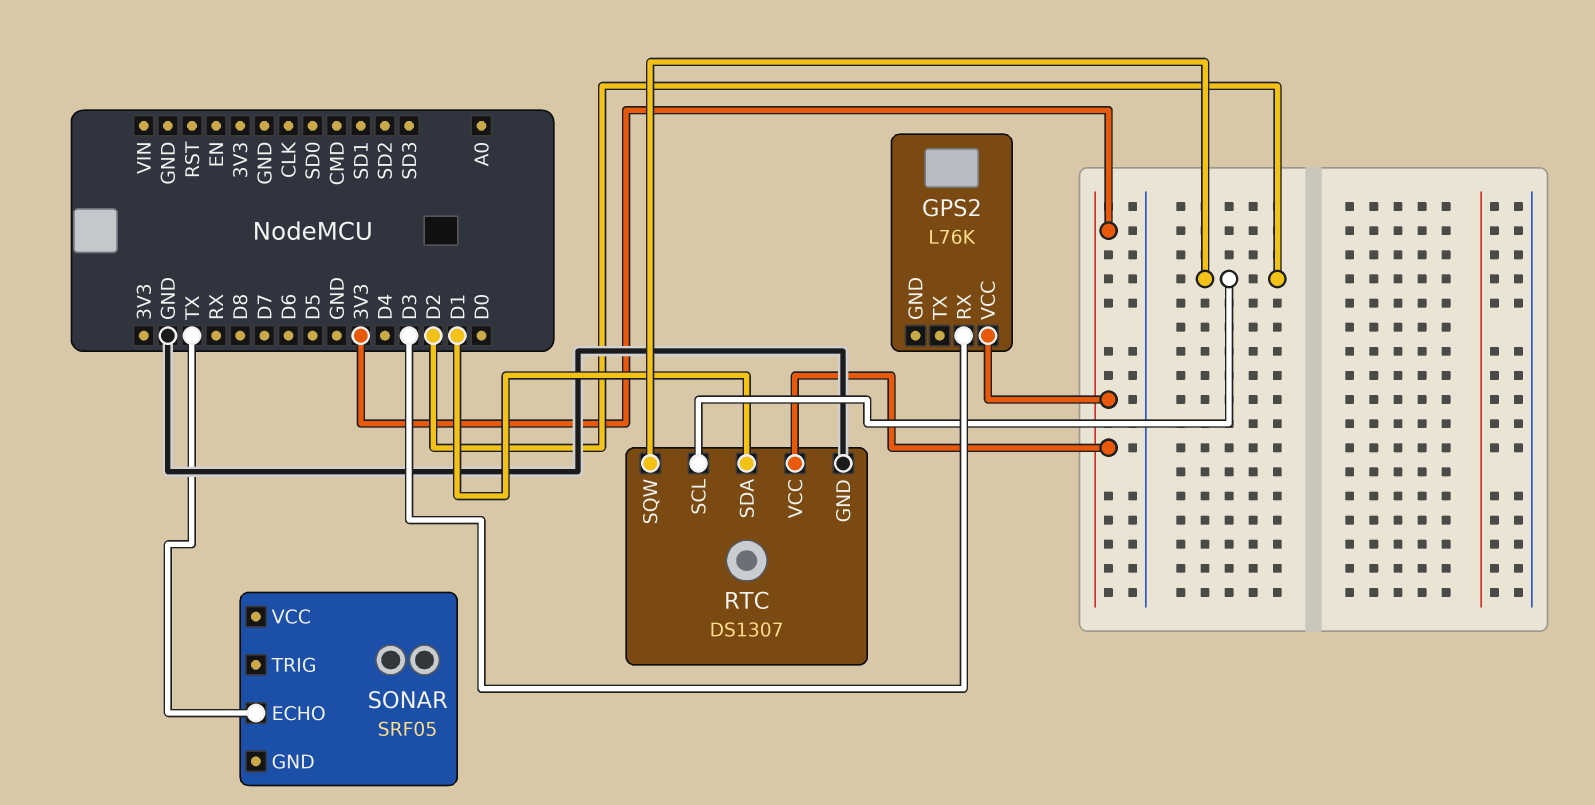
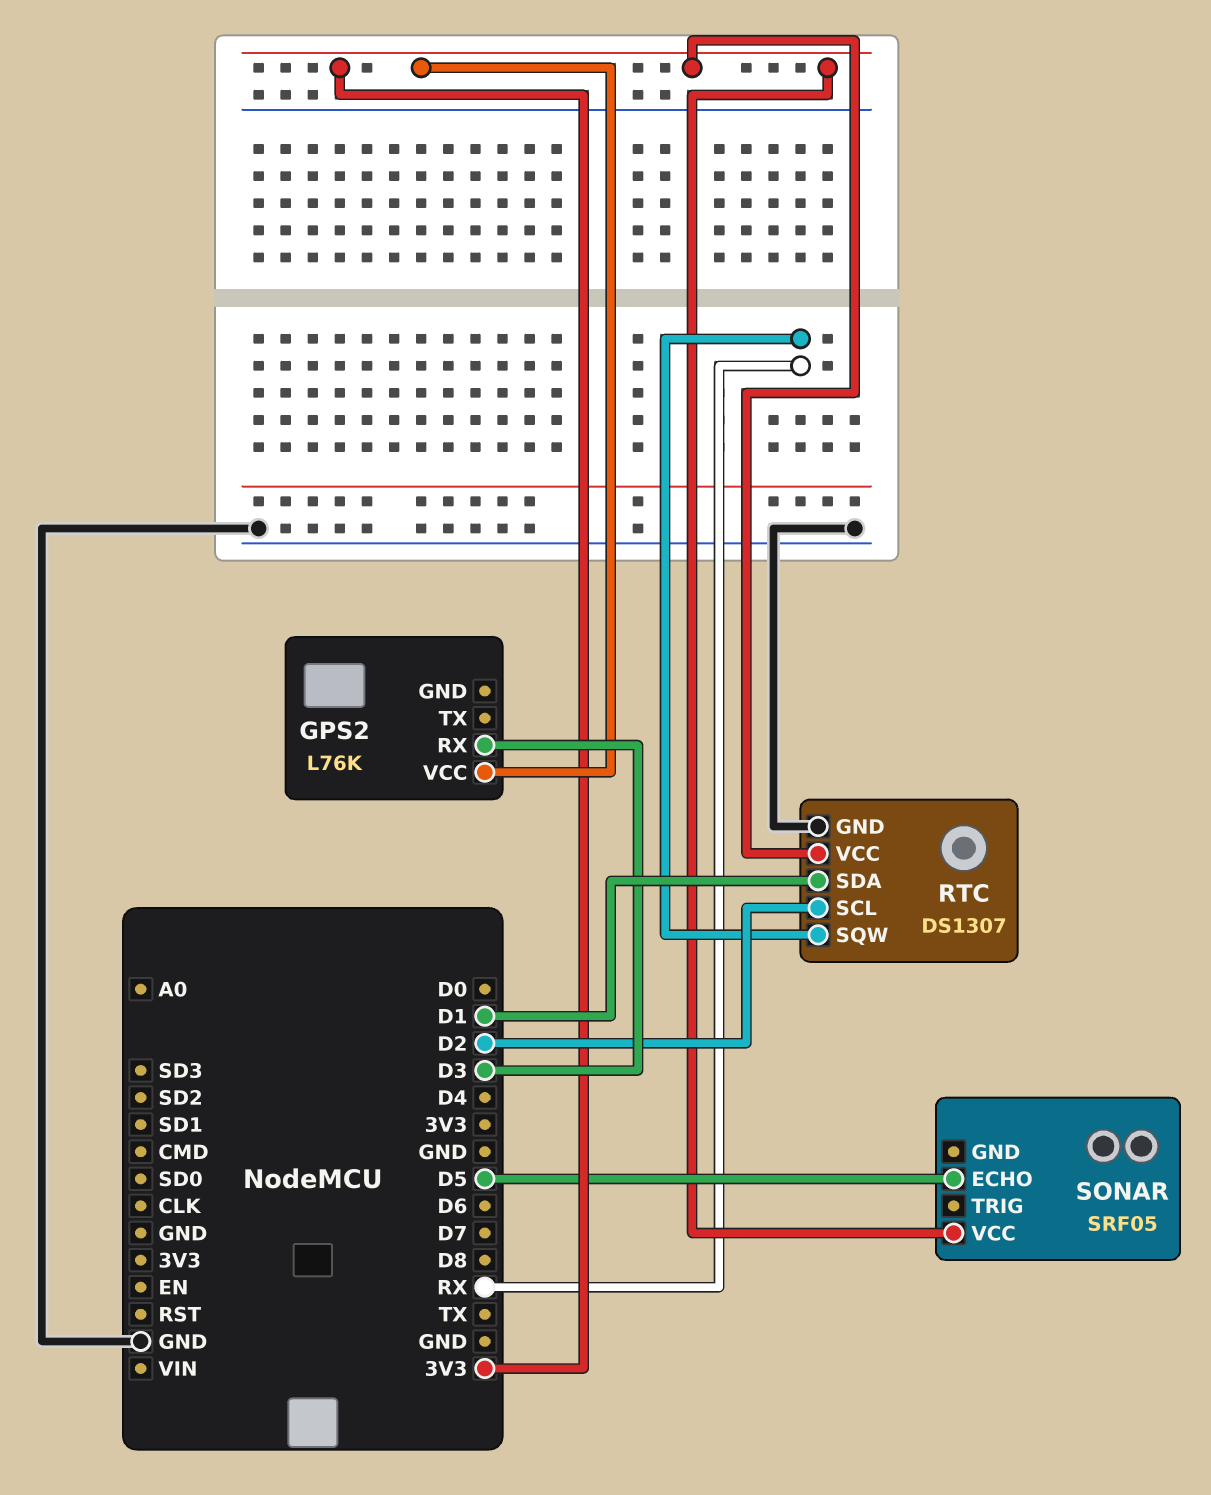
RTC pin SQW: D2 -> RX
SONAR pin ECHO: TX -> D5
SONAR pin VCC: none -> 3V3

